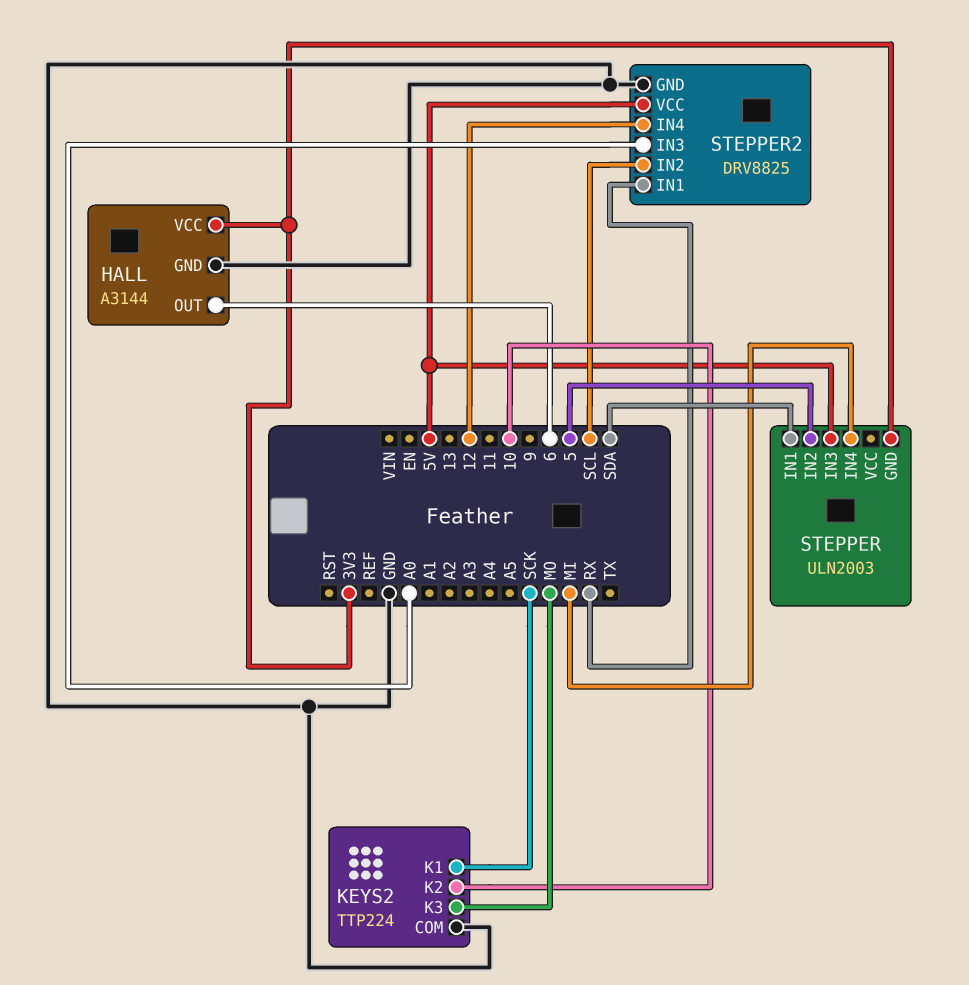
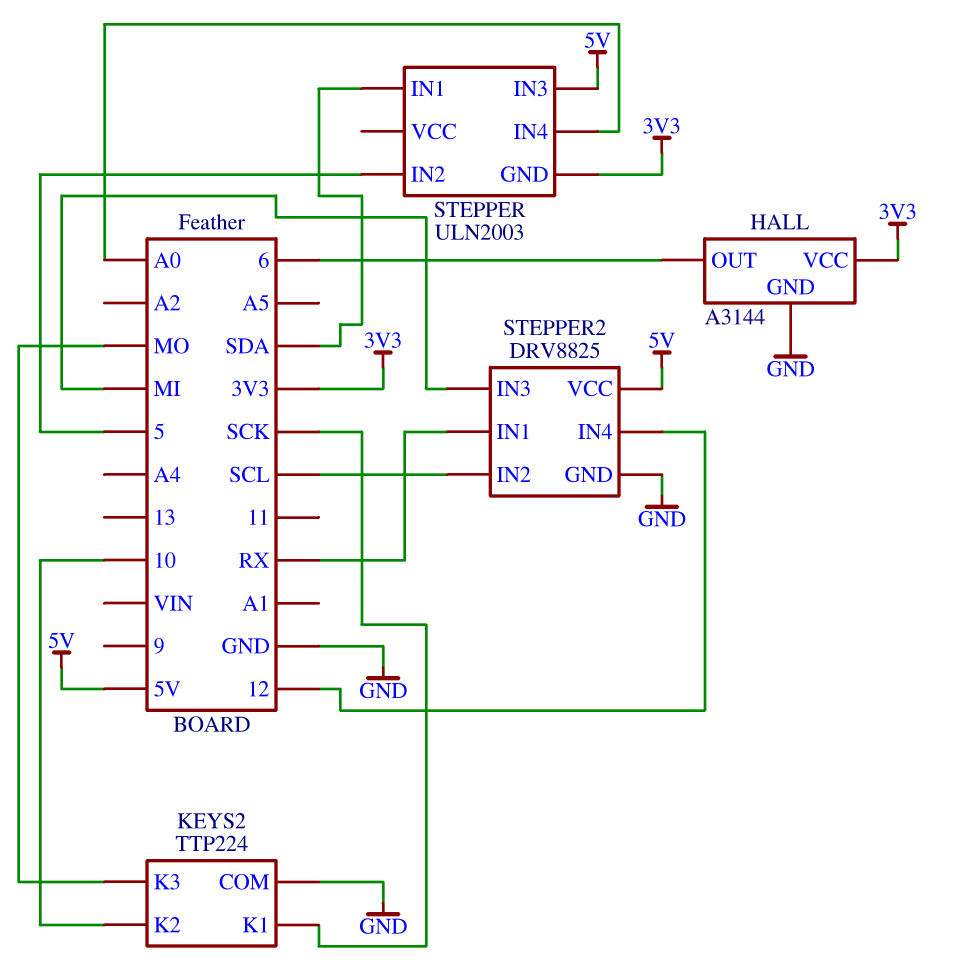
STEPPER pin IN4: MI -> A0
STEPPER2 pin IN3: A0 -> MI

